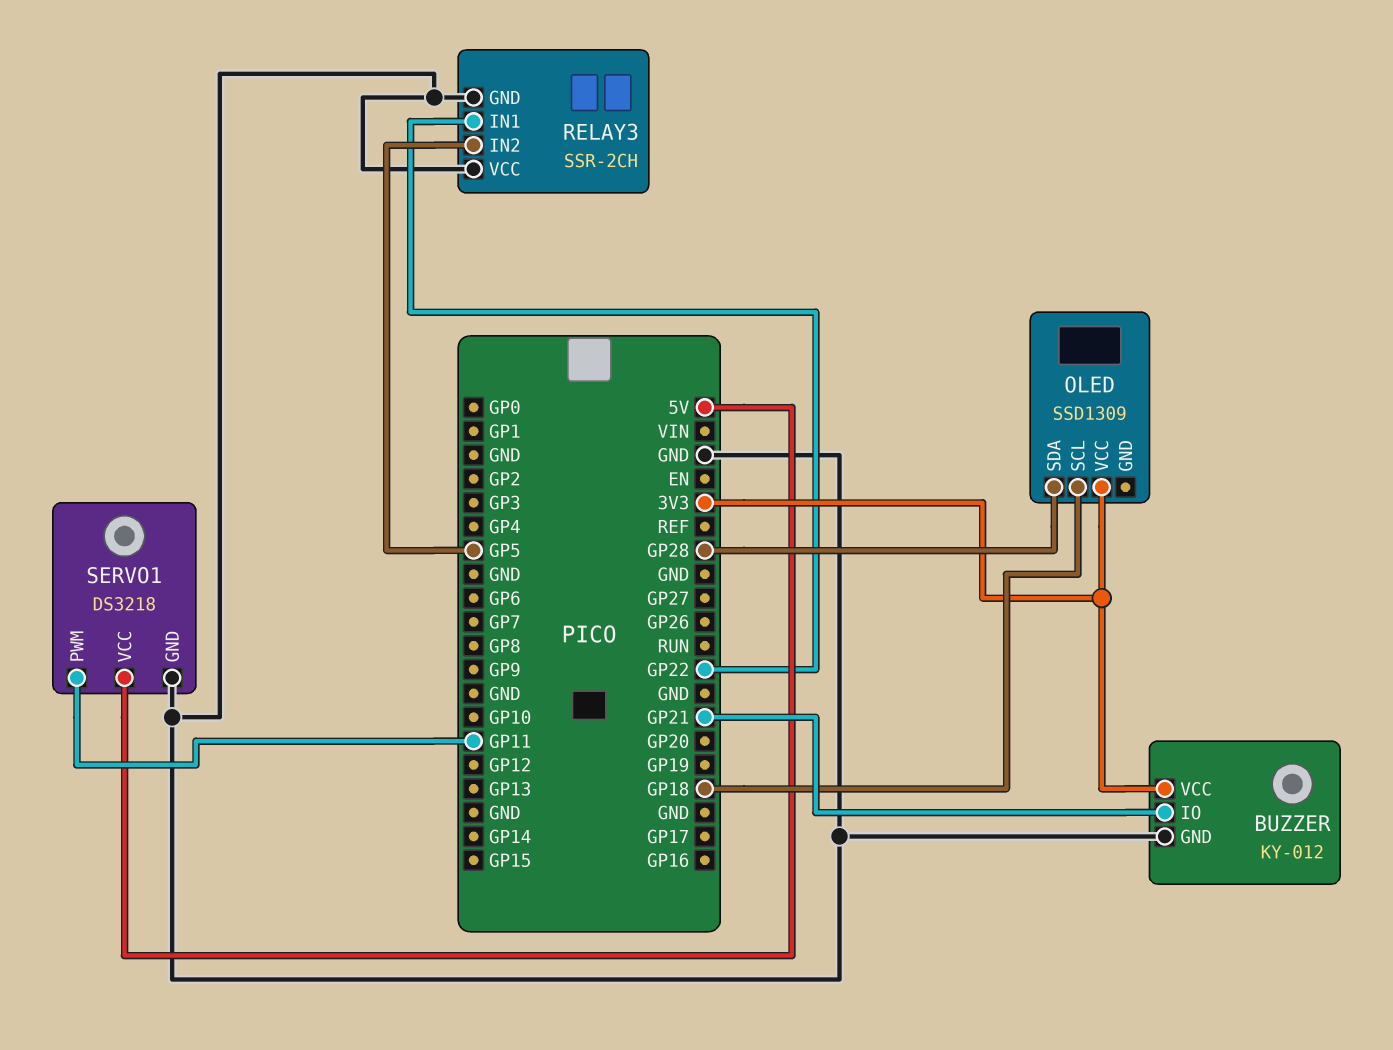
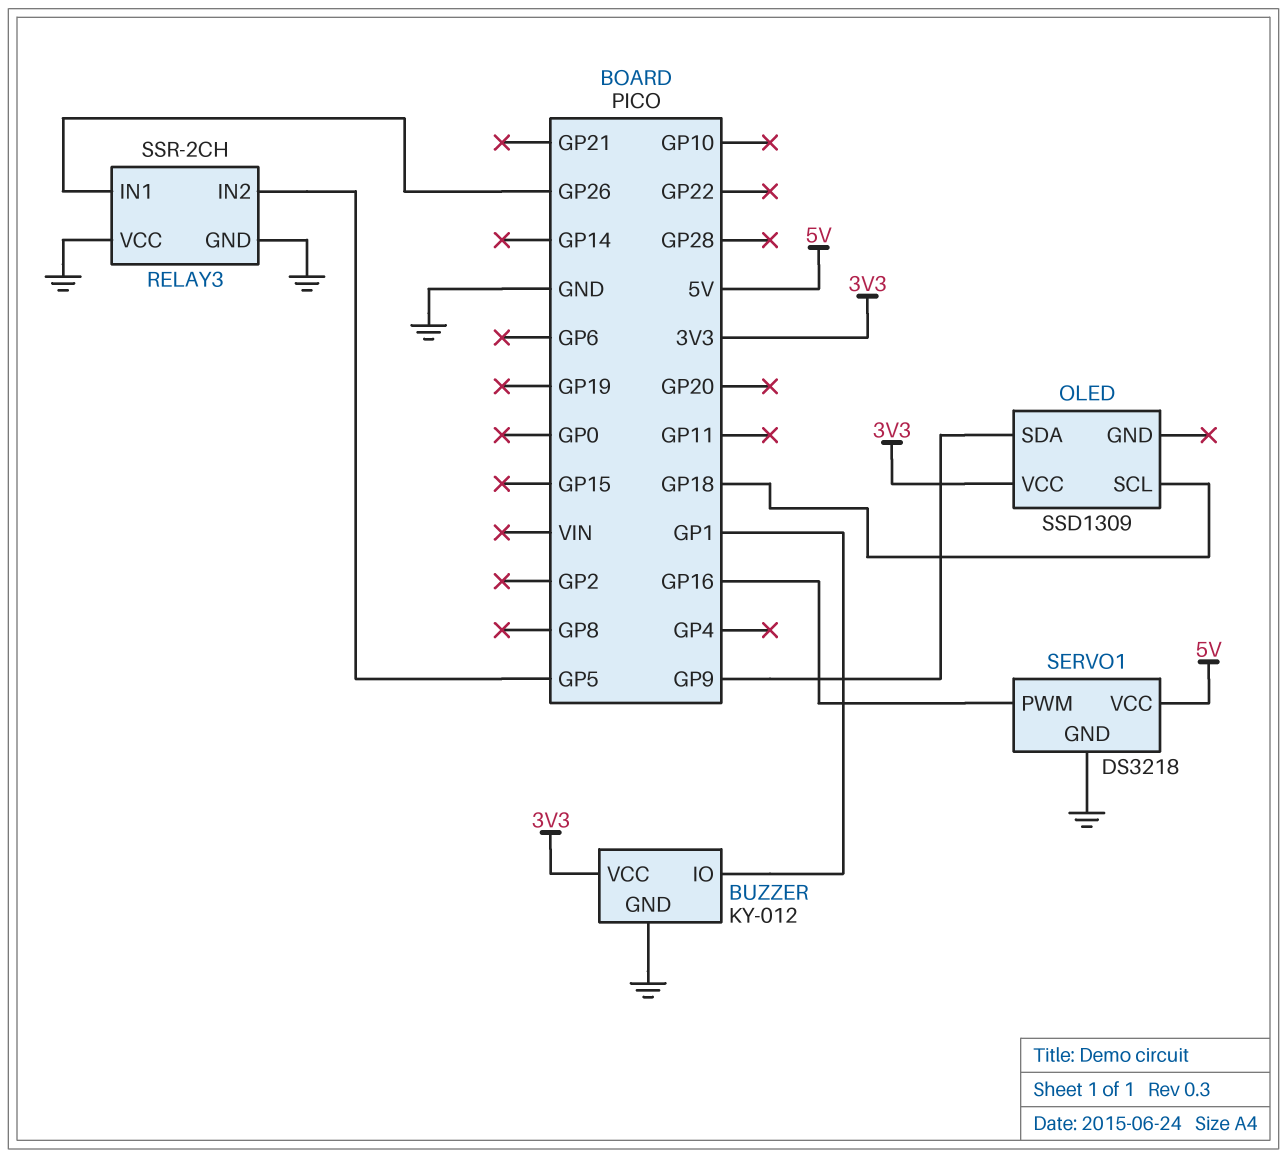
BUZZER pin IO: GP21 -> GP1
OLED pin SDA: GP28 -> GP9
RELAY3 pin IN1: GP22 -> GP26
SERVO1 pin PWM: GP11 -> GP16

